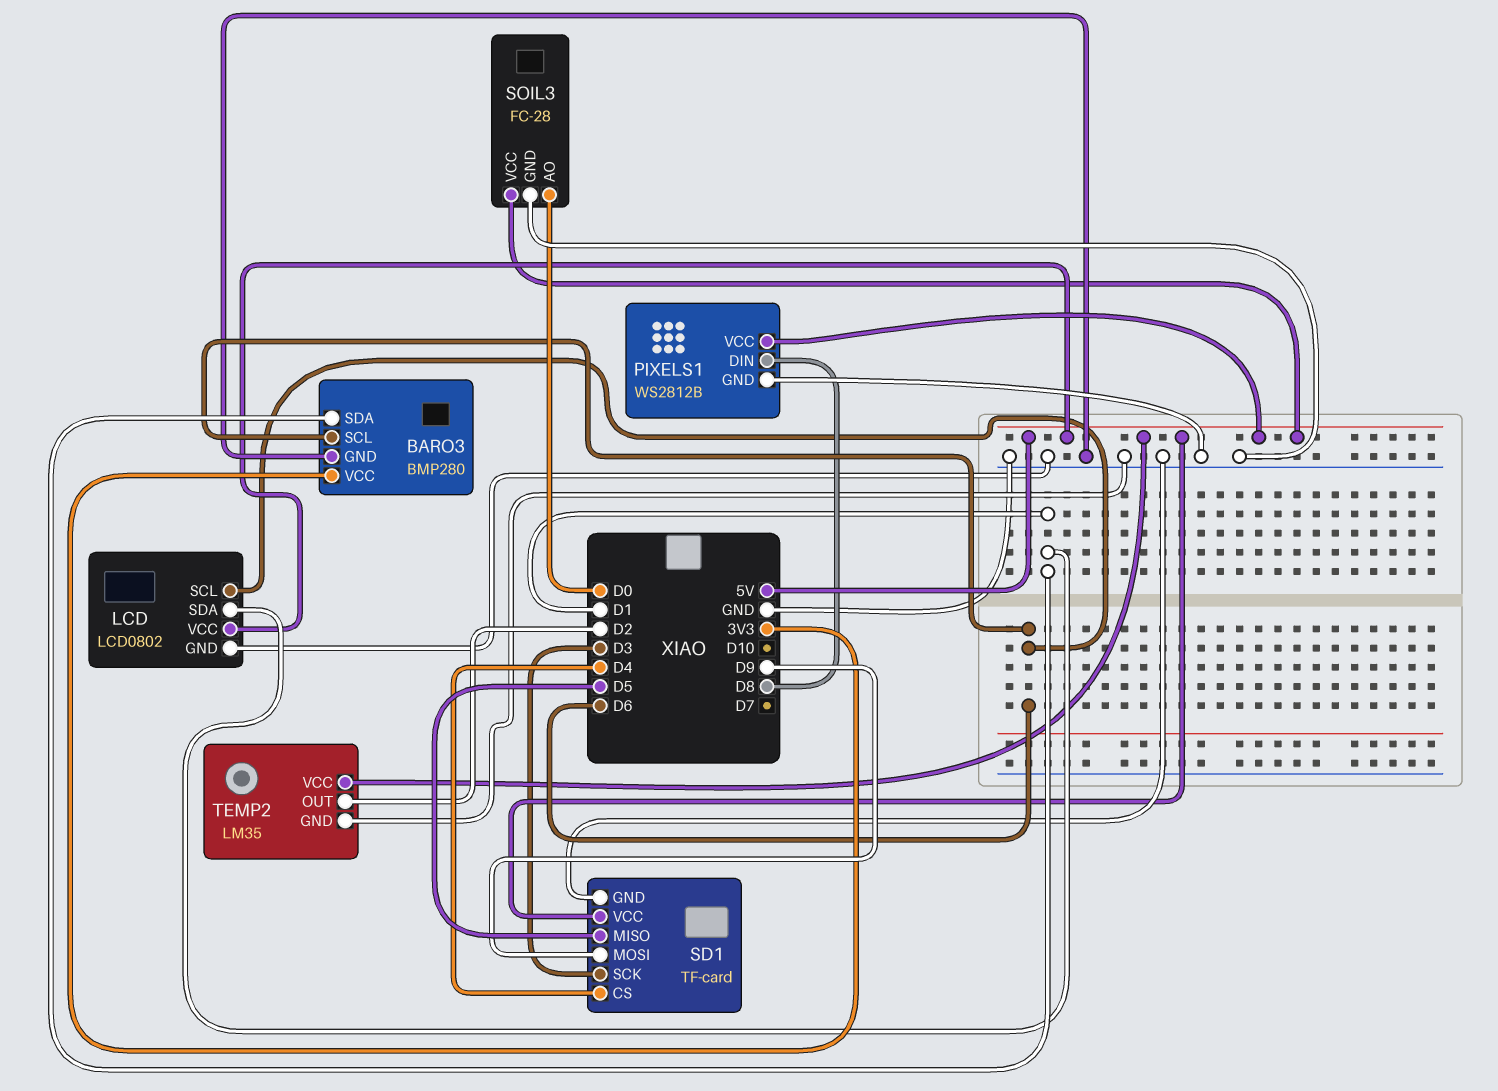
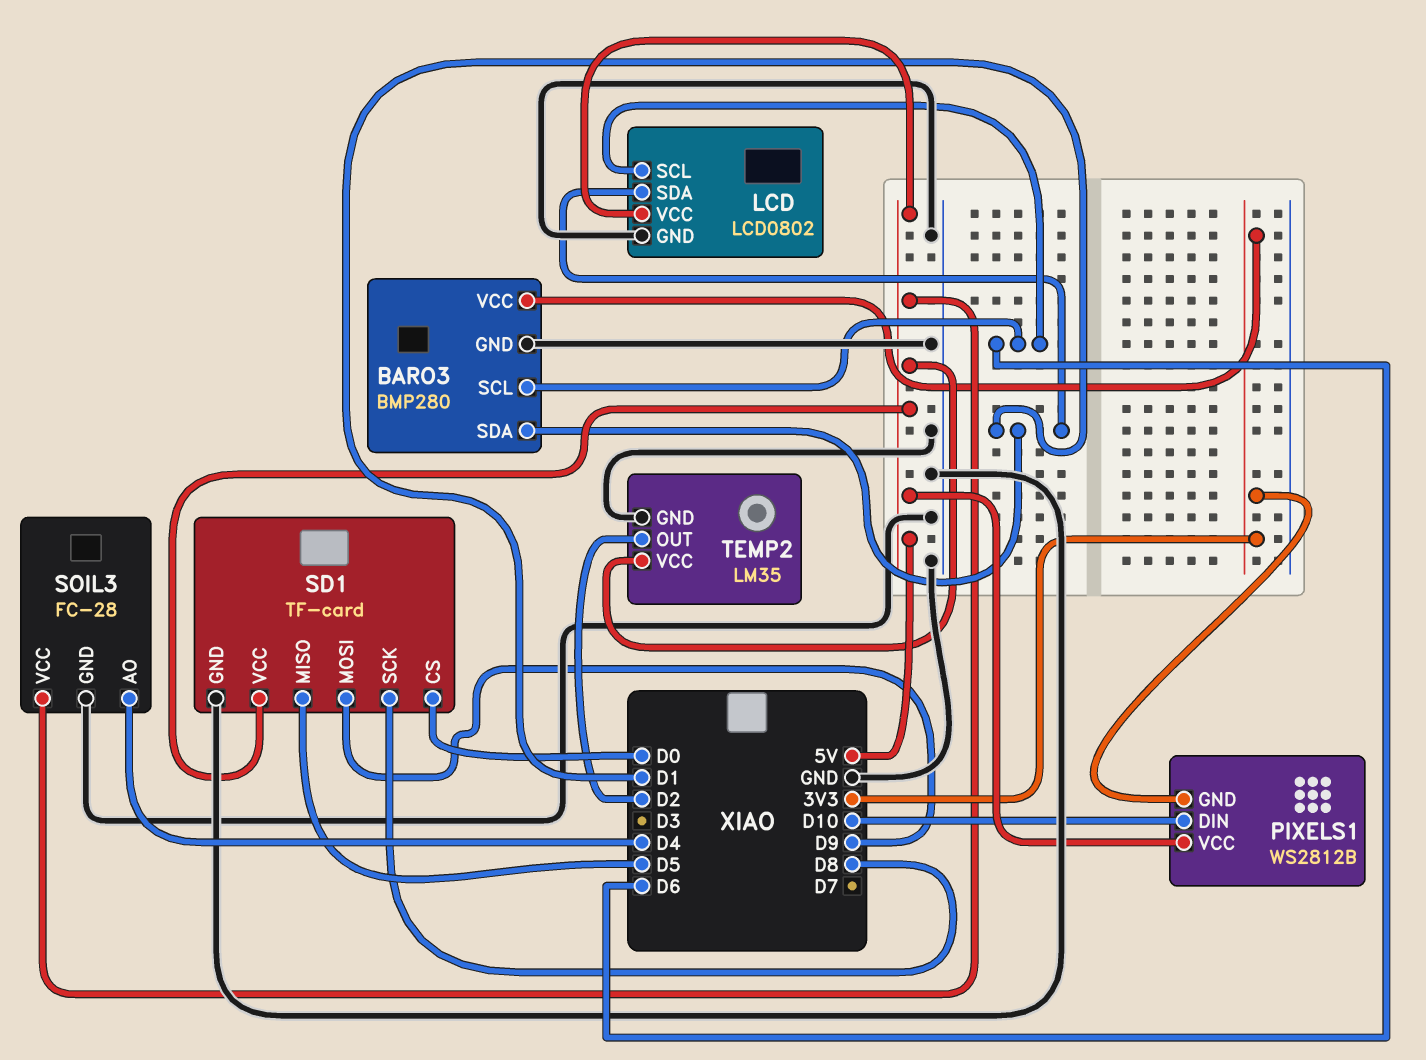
PIXELS1 pin DIN: D8 -> D10
PIXELS1 pin GND: GND -> 3V3
SD1 pin CS: D4 -> D0
SD1 pin SCK: D3 -> D8
SOIL3 pin AO: D0 -> D4

